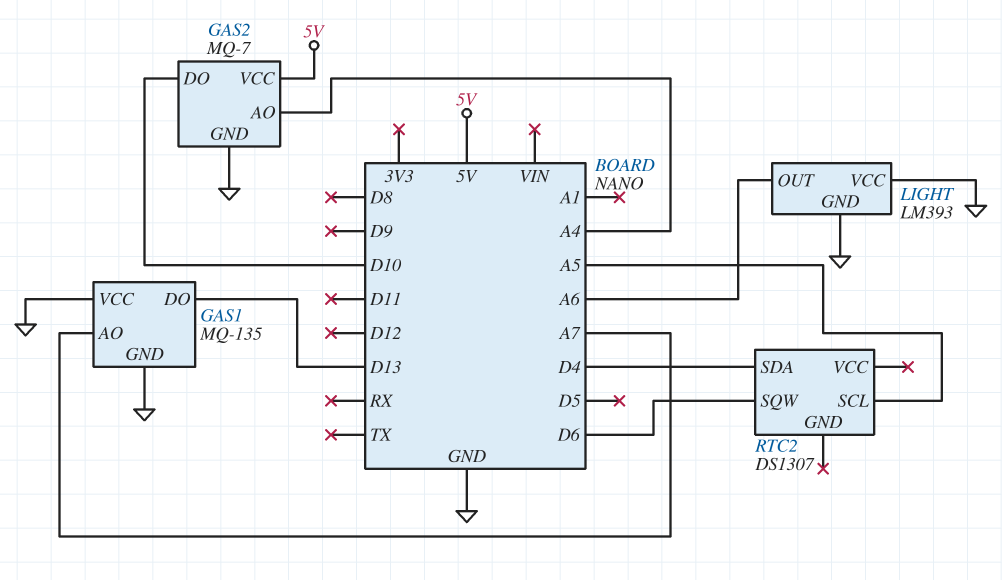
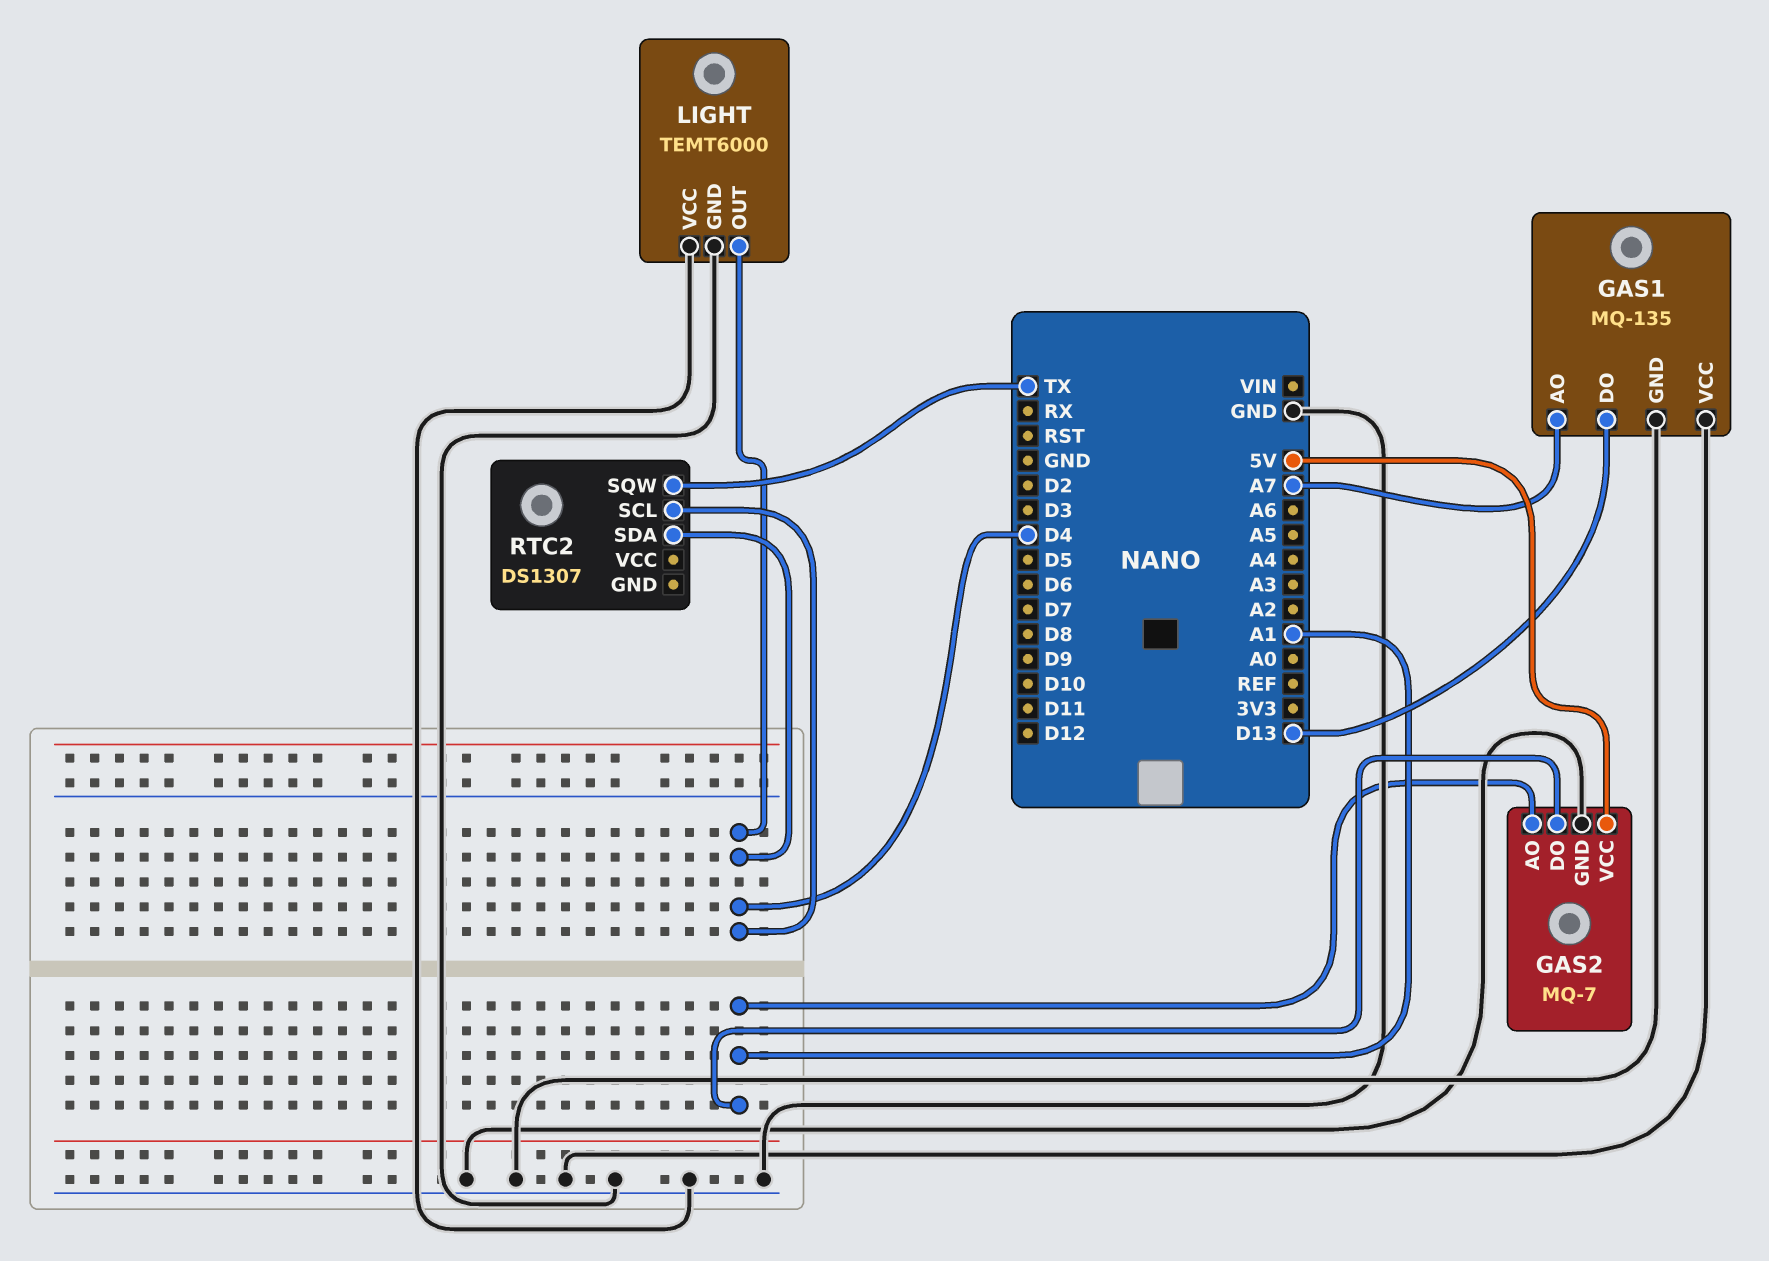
GAS2 pin AO: A4 -> A1
GAS2 pin DO: D10 -> A1
LIGHT: LM393 -> TEMT6000
LIGHT pin OUT: A6 -> D4
RTC2 pin SCL: A5 -> D4
RTC2 pin SQW: D6 -> TX

